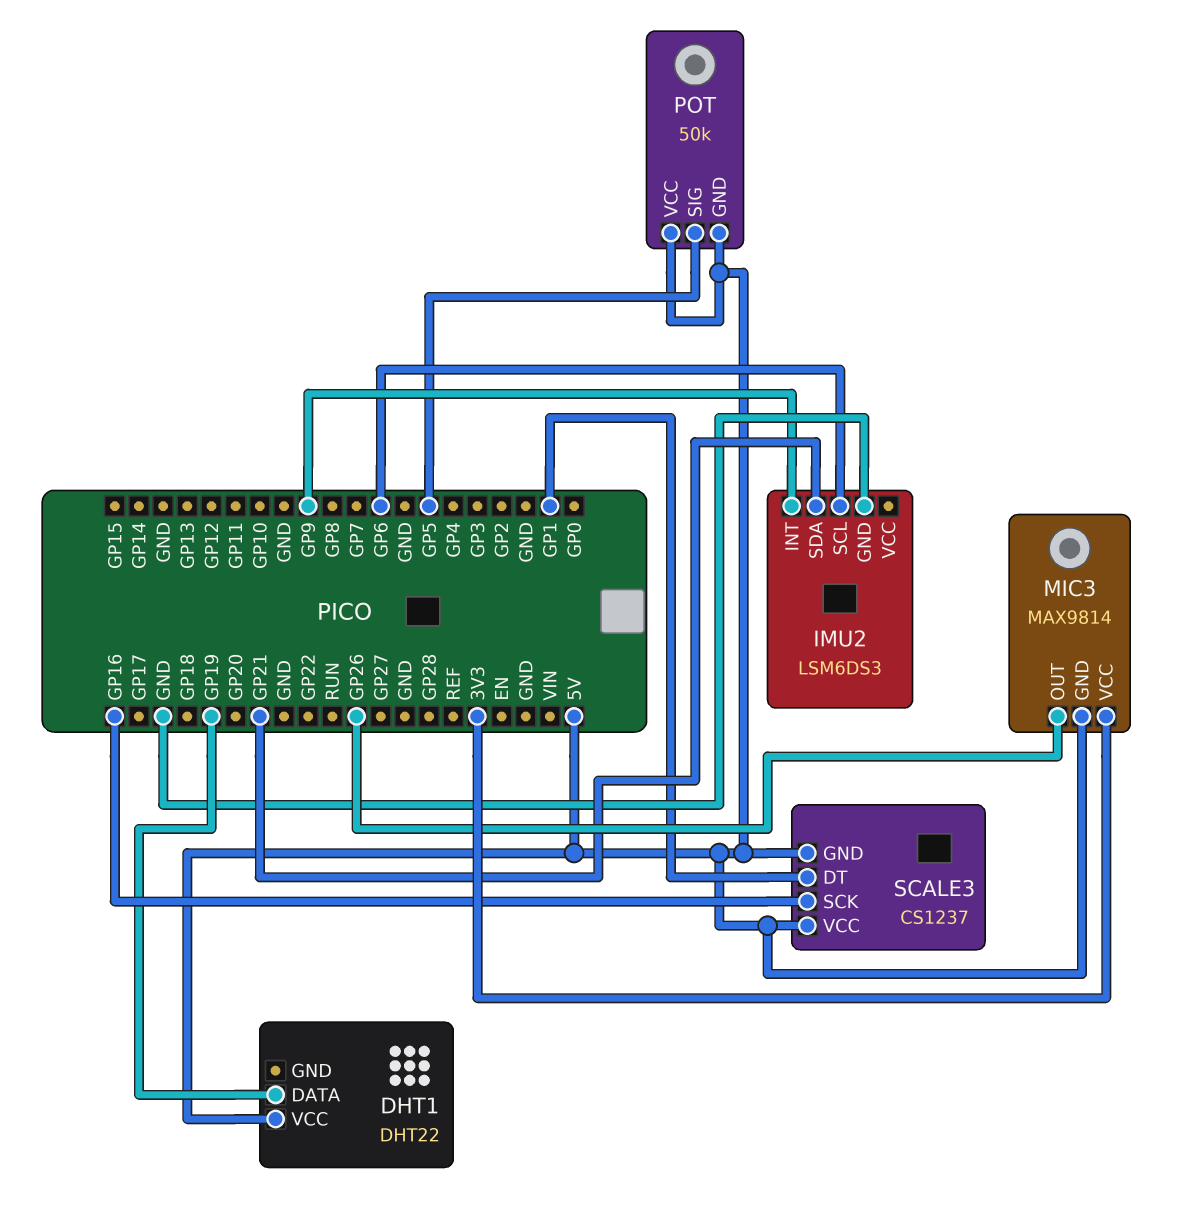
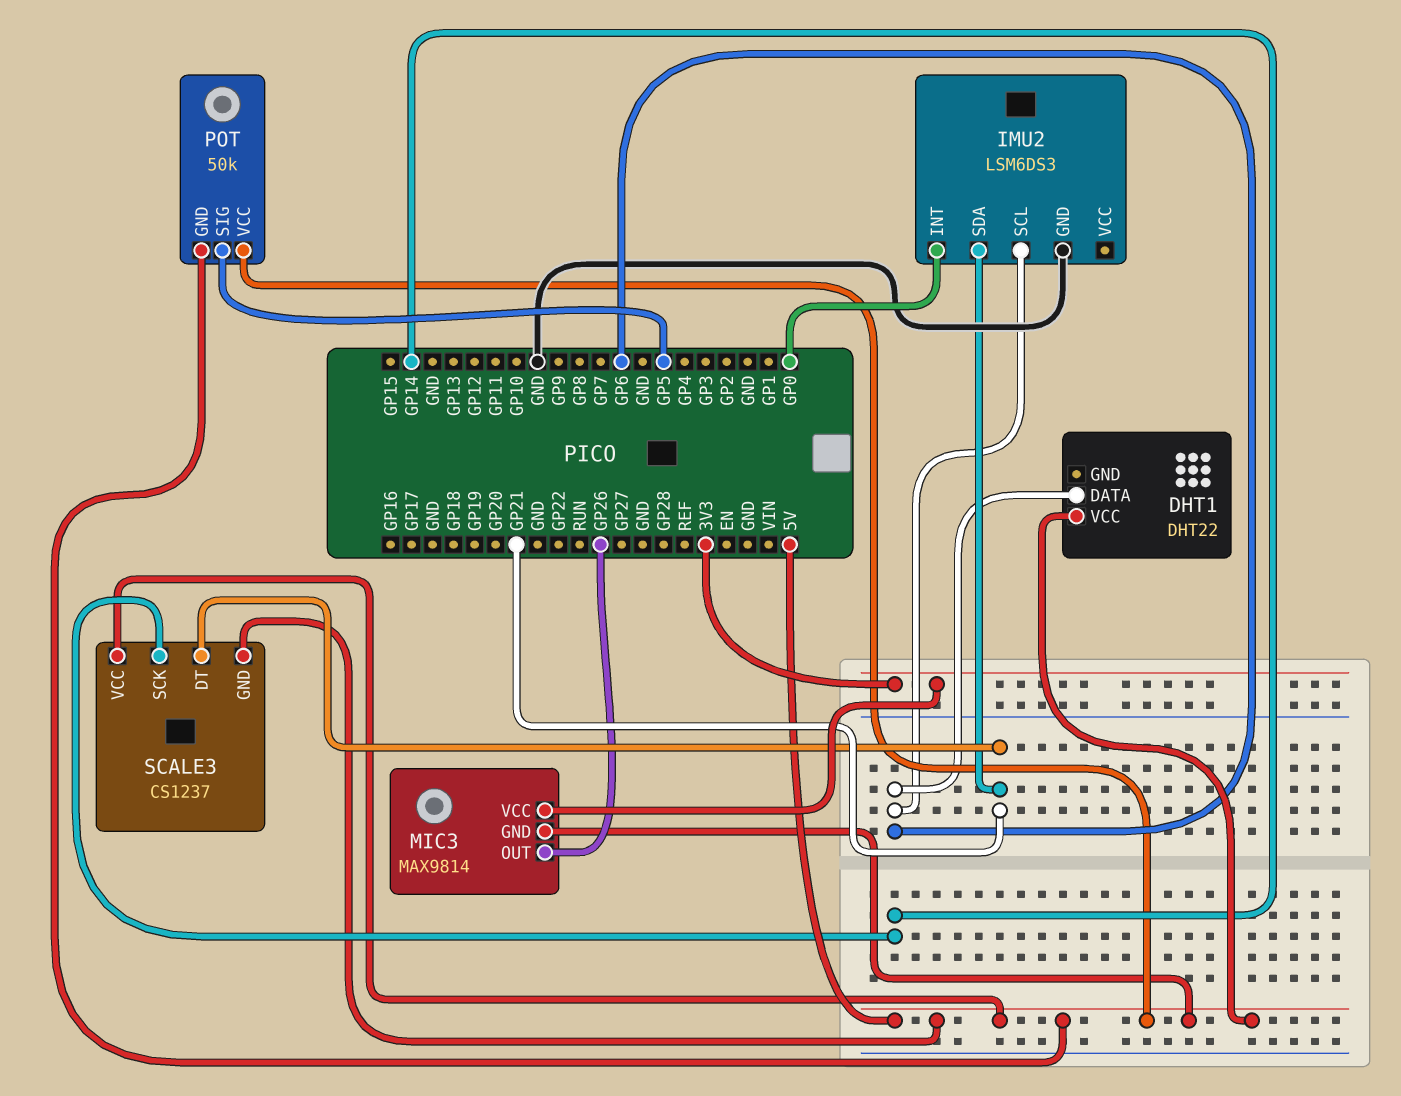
DHT1 pin DATA: GP19 -> GP6
IMU2 pin INT: GP9 -> GP0
SCALE3 pin DT: GP1 -> GP21
SCALE3 pin SCK: GP16 -> GP14

